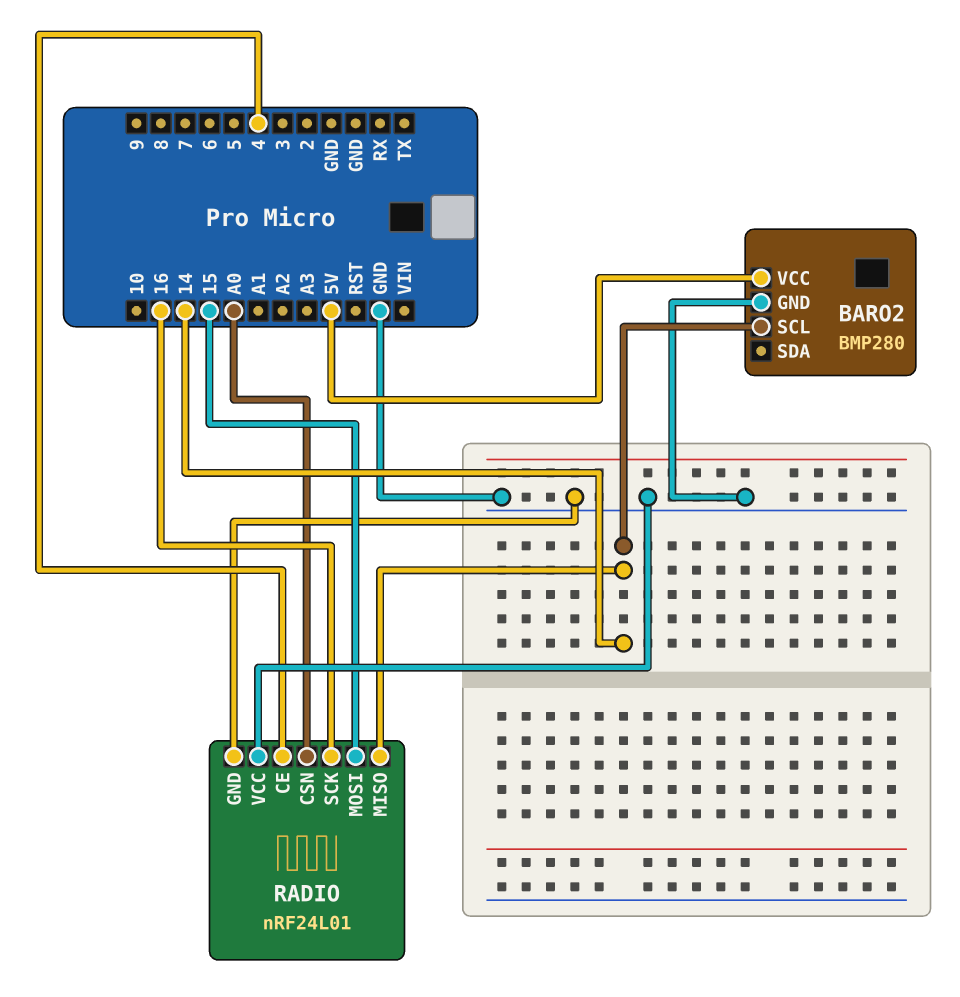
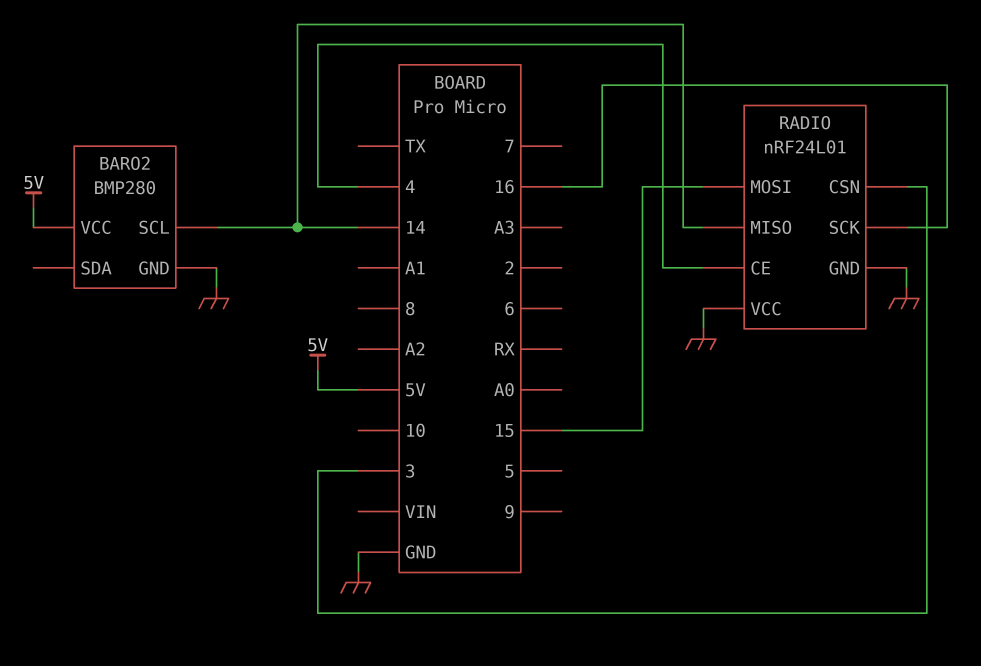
RADIO pin CSN: A0 -> 3

